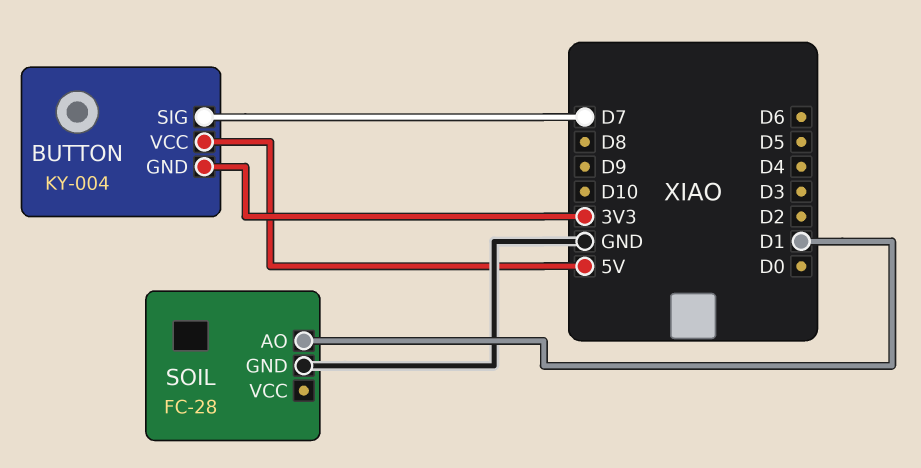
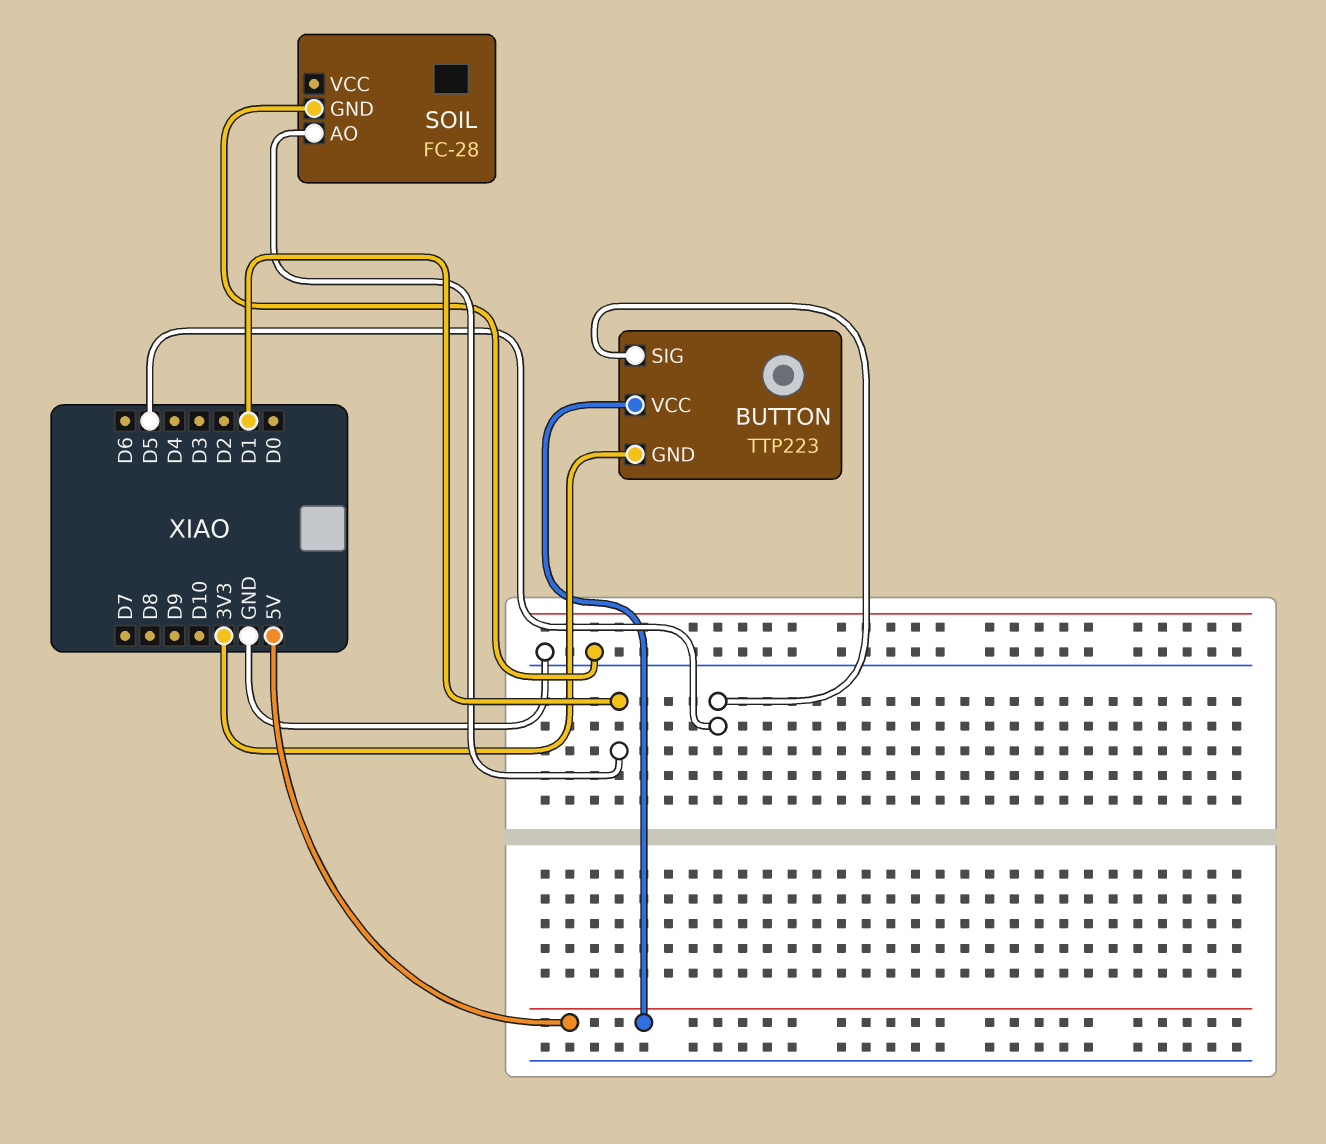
BUTTON: KY-004 -> TTP223
BUTTON pin SIG: D7 -> D5

